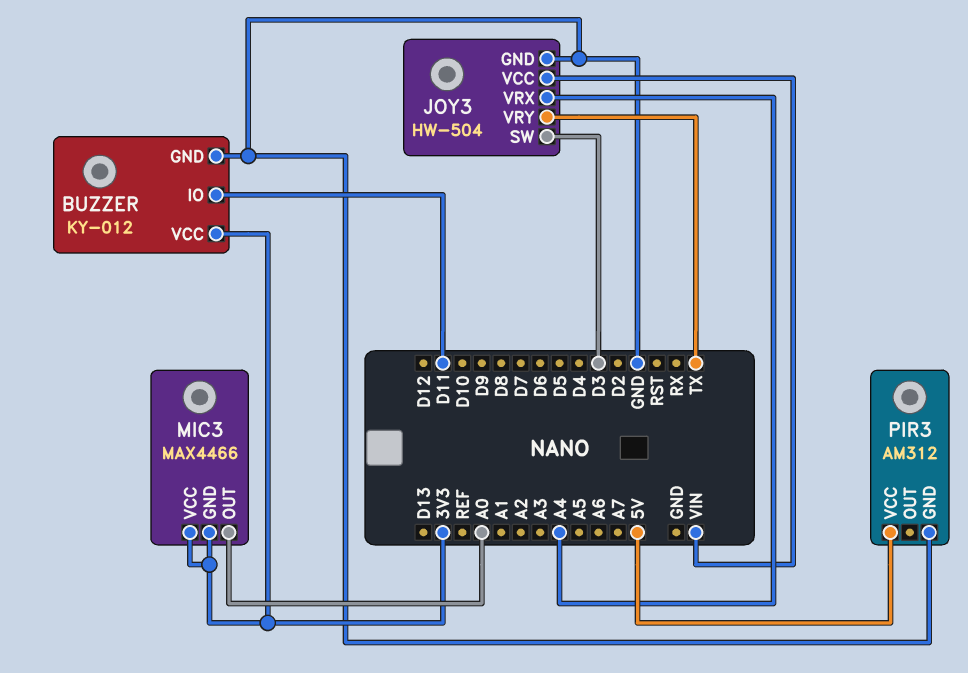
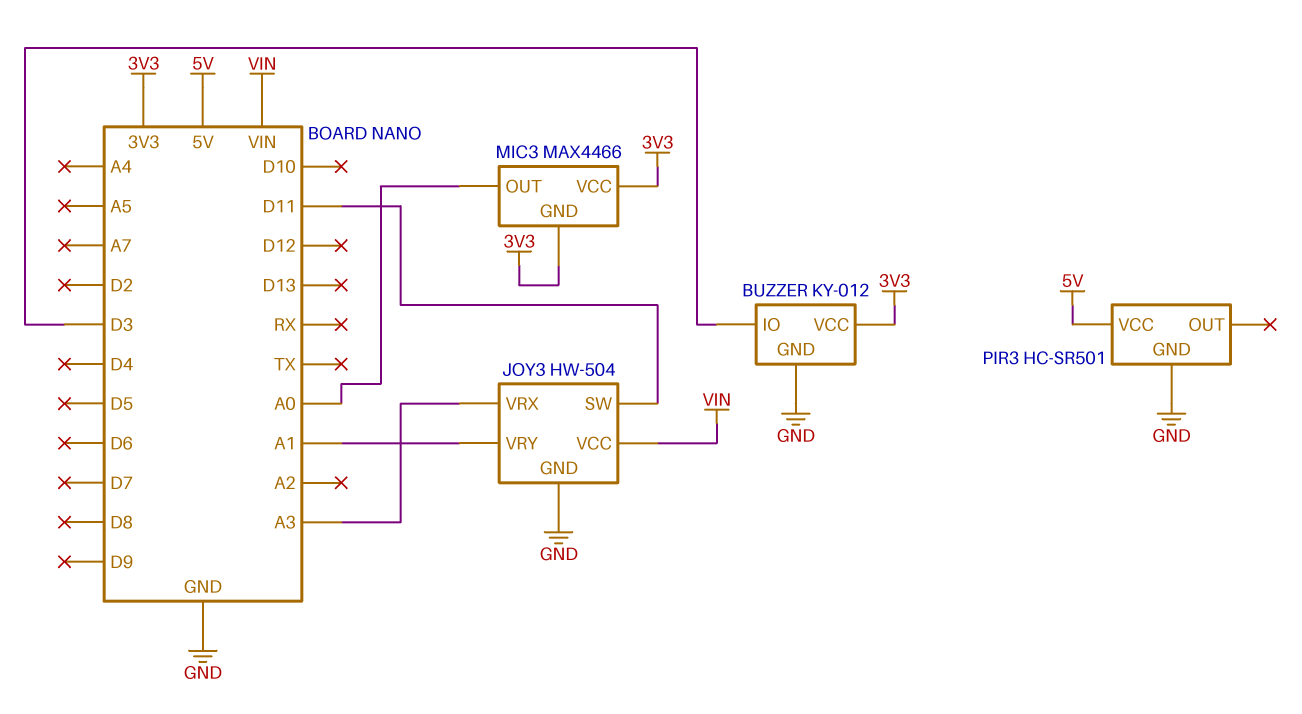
BUZZER pin IO: D11 -> D3
JOY3 pin SW: D3 -> D11
JOY3 pin VRX: A4 -> A3
JOY3 pin VRY: TX -> A1
PIR3: AM312 -> HC-SR501

